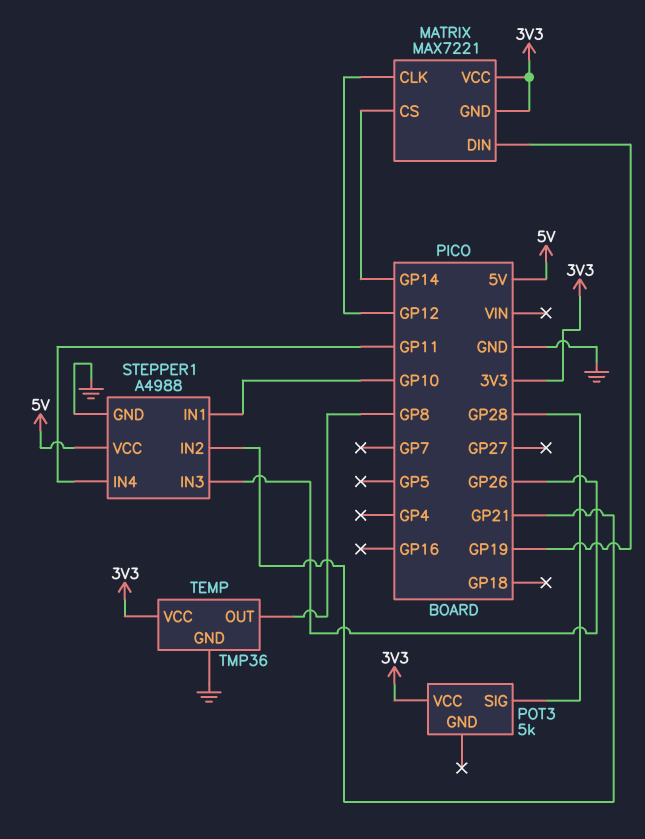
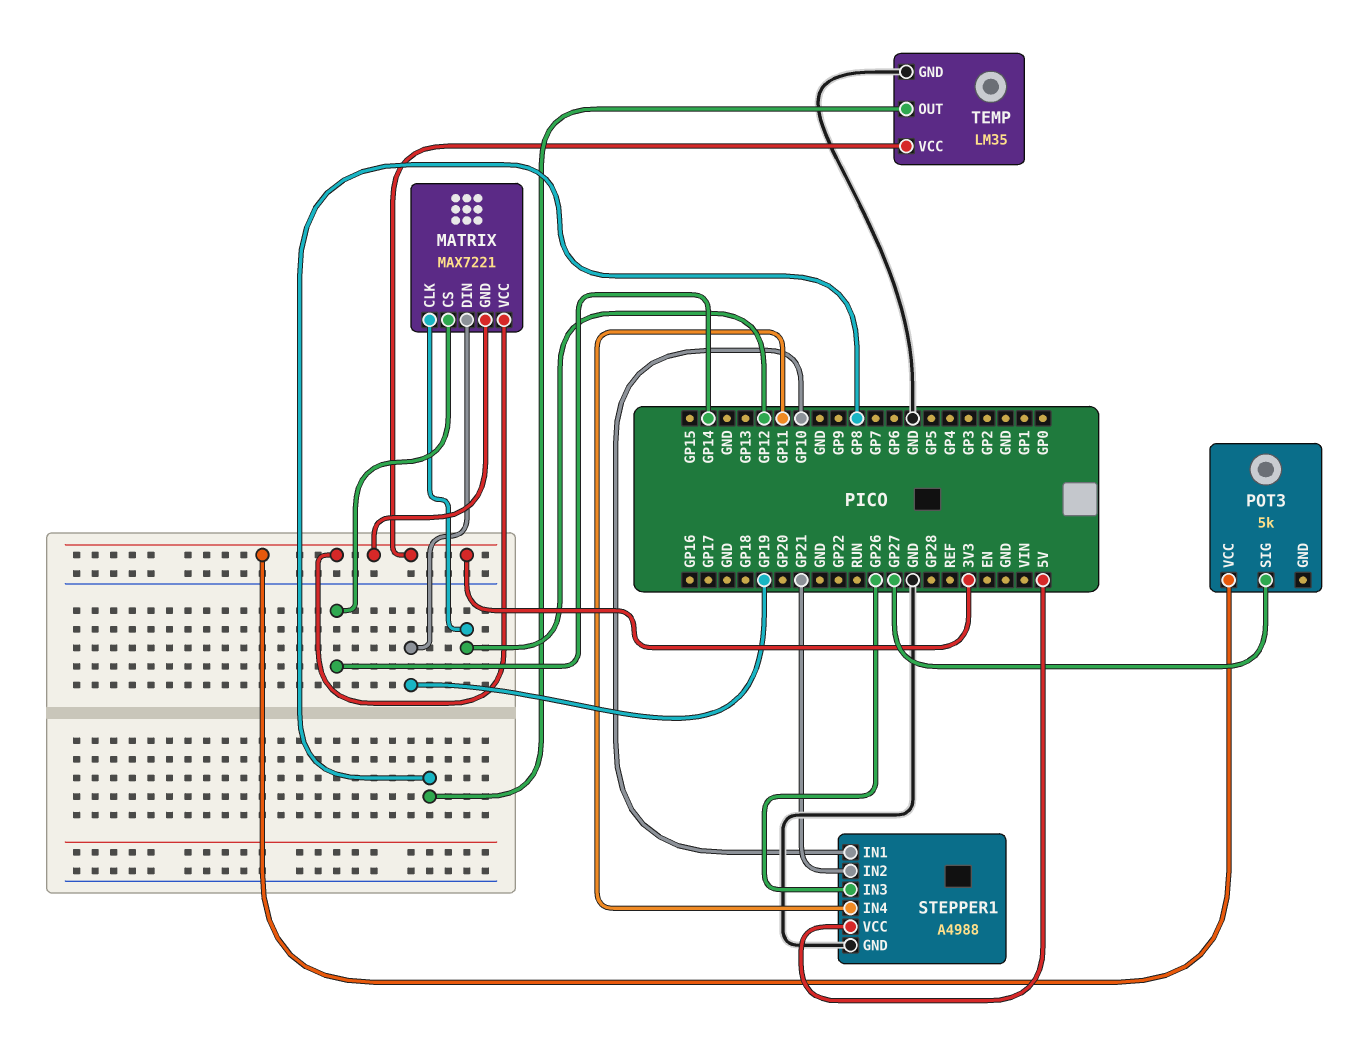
POT3 pin SIG: GP28 -> GP27
TEMP: TMP36 -> LM35

